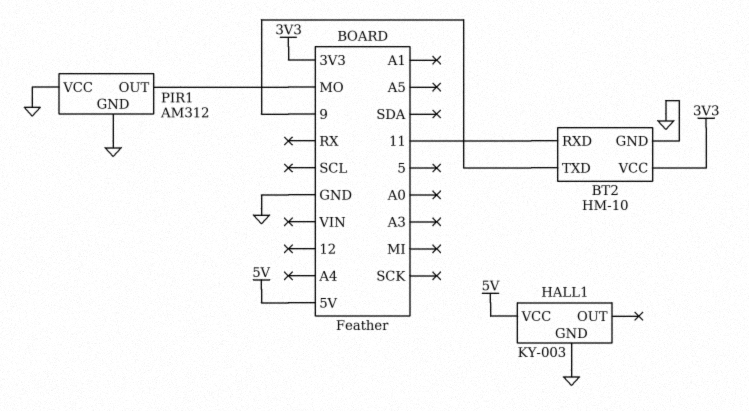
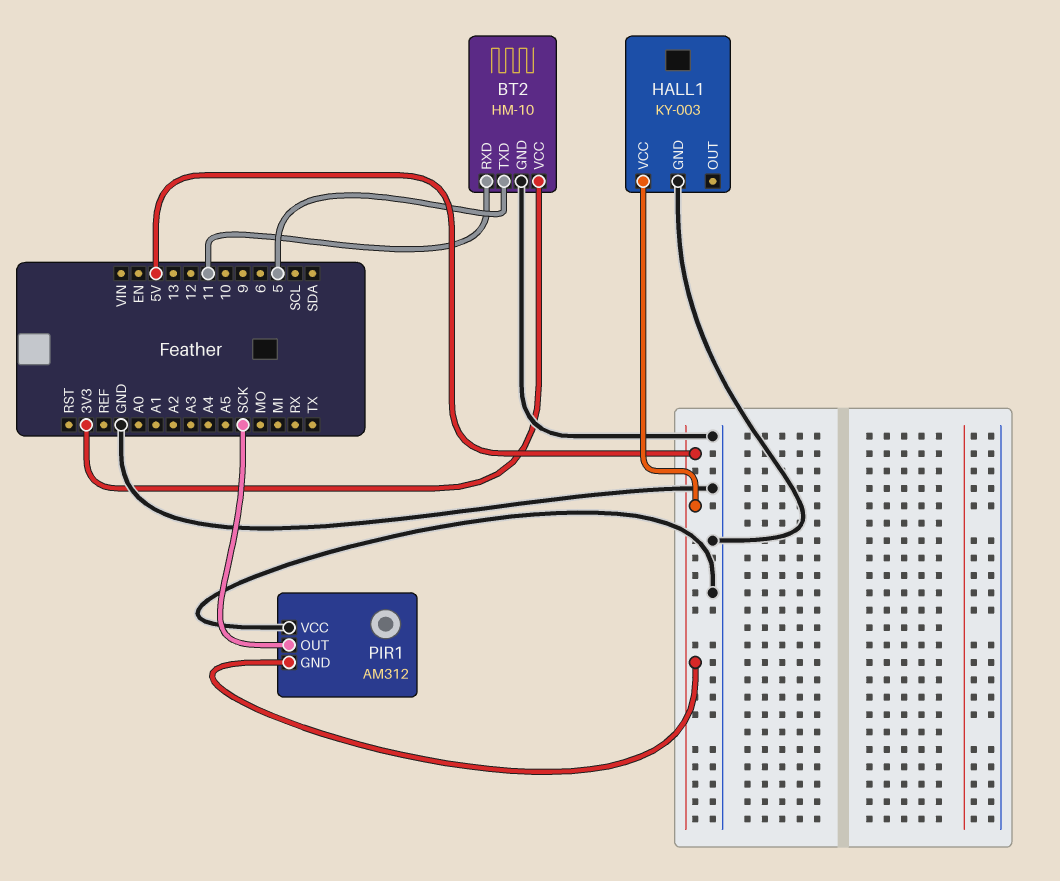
BT2 pin TXD: 9 -> 5
PIR1 pin GND: GND -> 5V
PIR1 pin OUT: MO -> SCK

